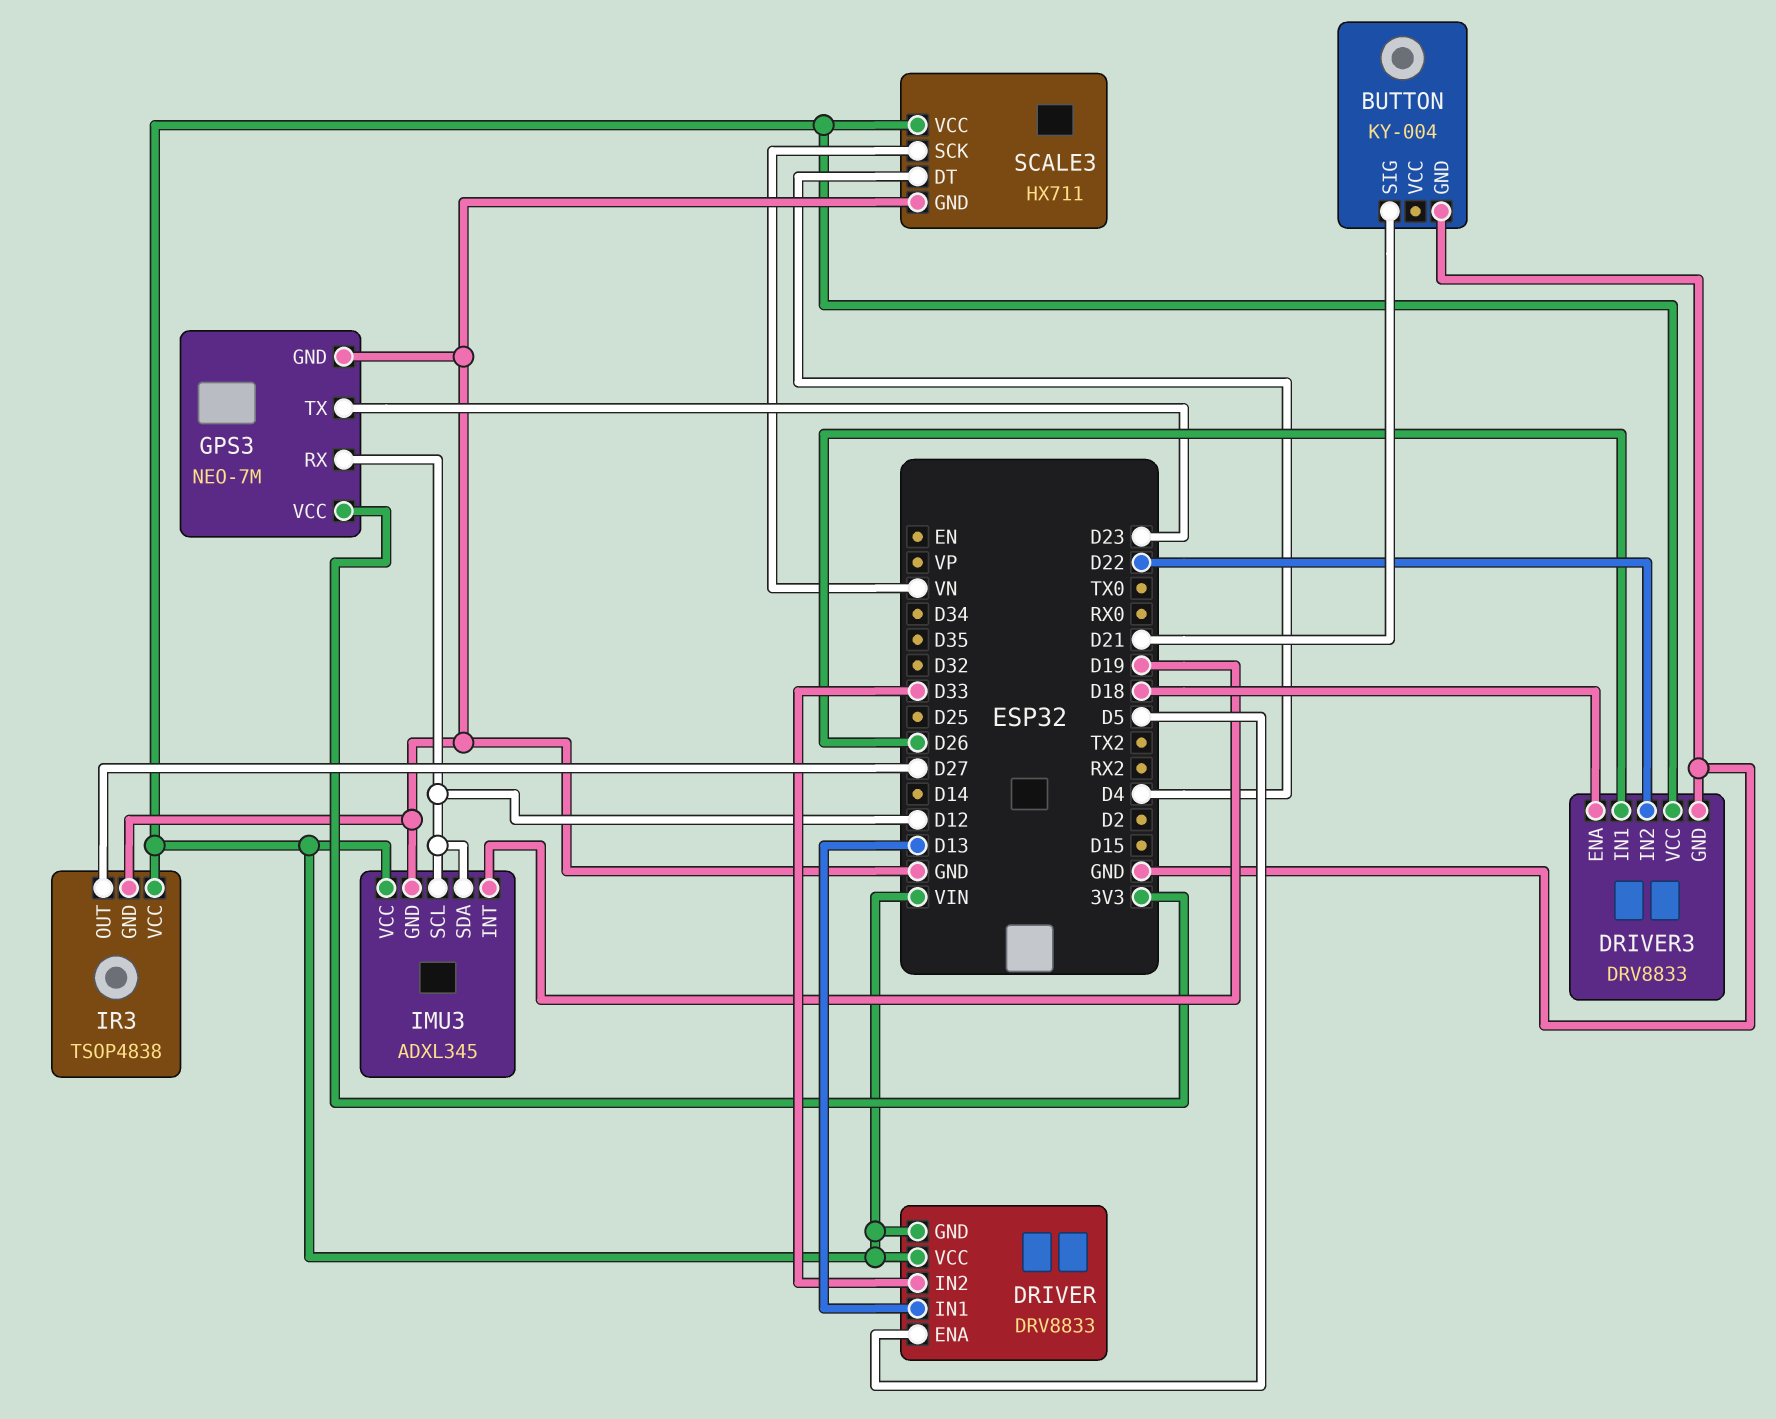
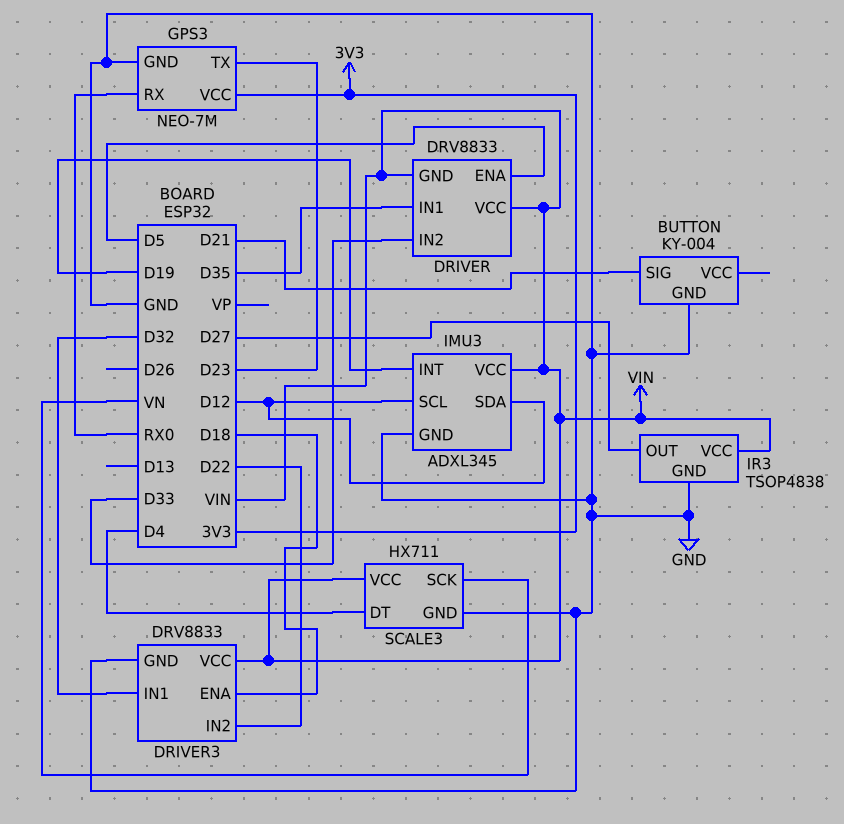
DRIVER pin IN1: D13 -> D35
DRIVER3 pin IN1: D26 -> D32
GPS3 pin RX: D12 -> RX0

